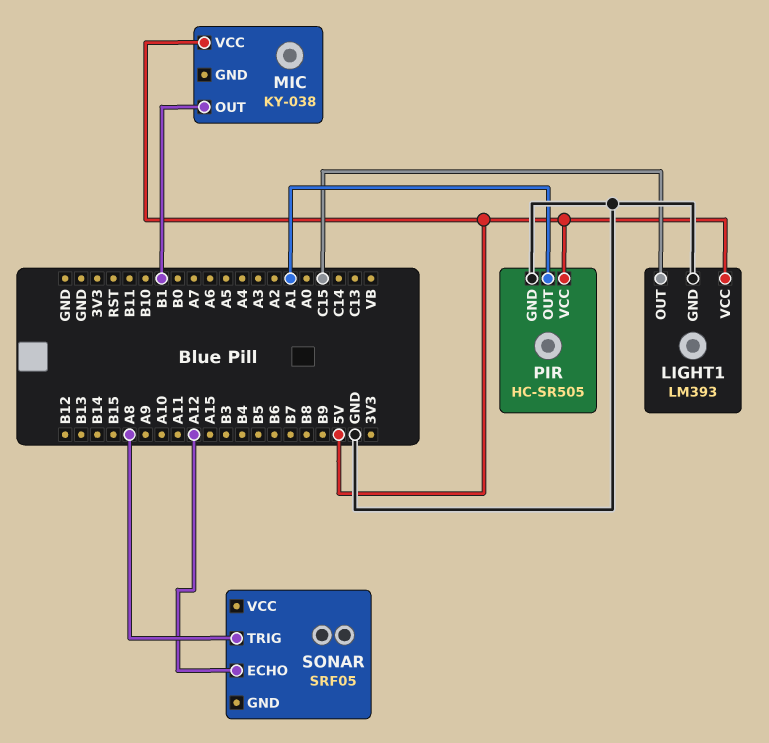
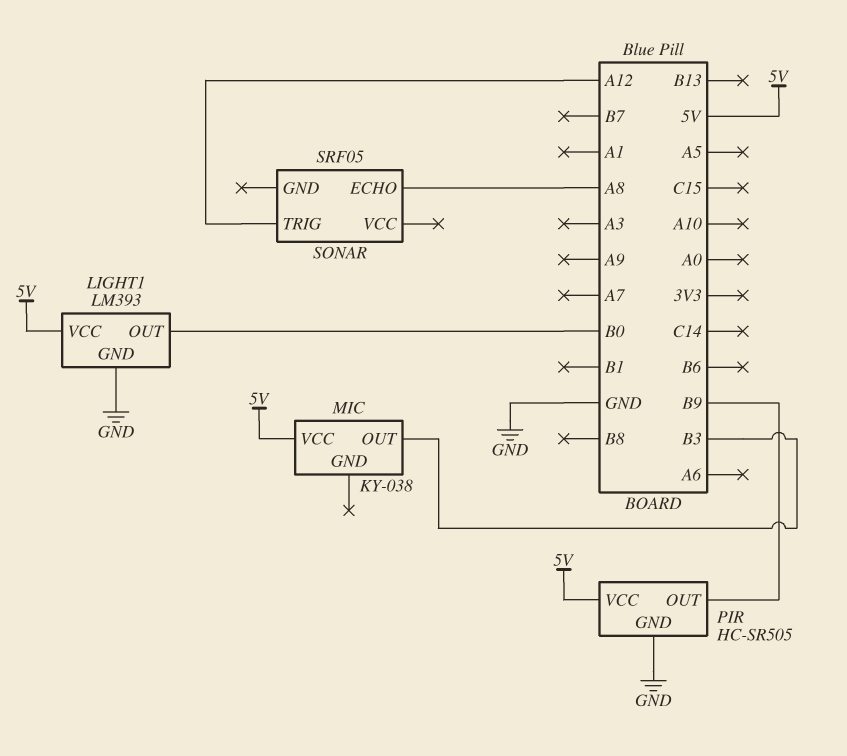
LIGHT1 pin OUT: C15 -> B0
MIC pin OUT: B1 -> B3
PIR pin OUT: A1 -> B9
SONAR pin ECHO: A12 -> A8
SONAR pin TRIG: A8 -> A12

